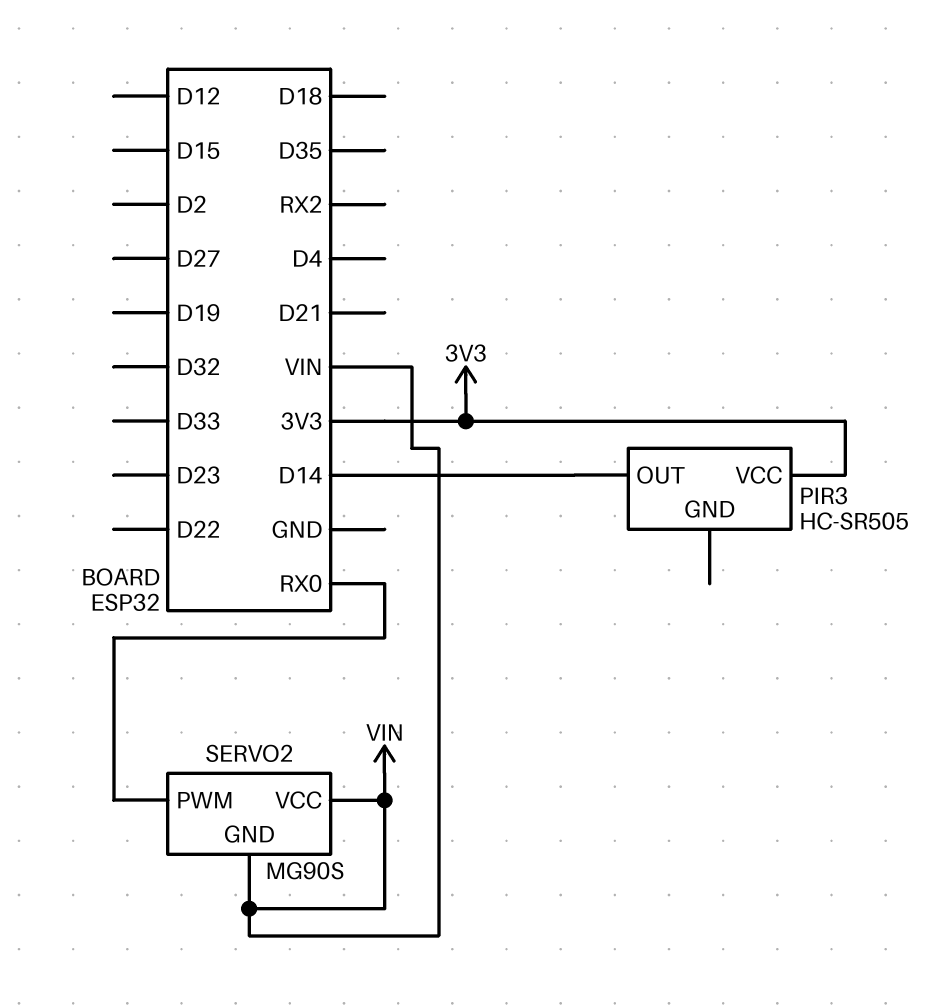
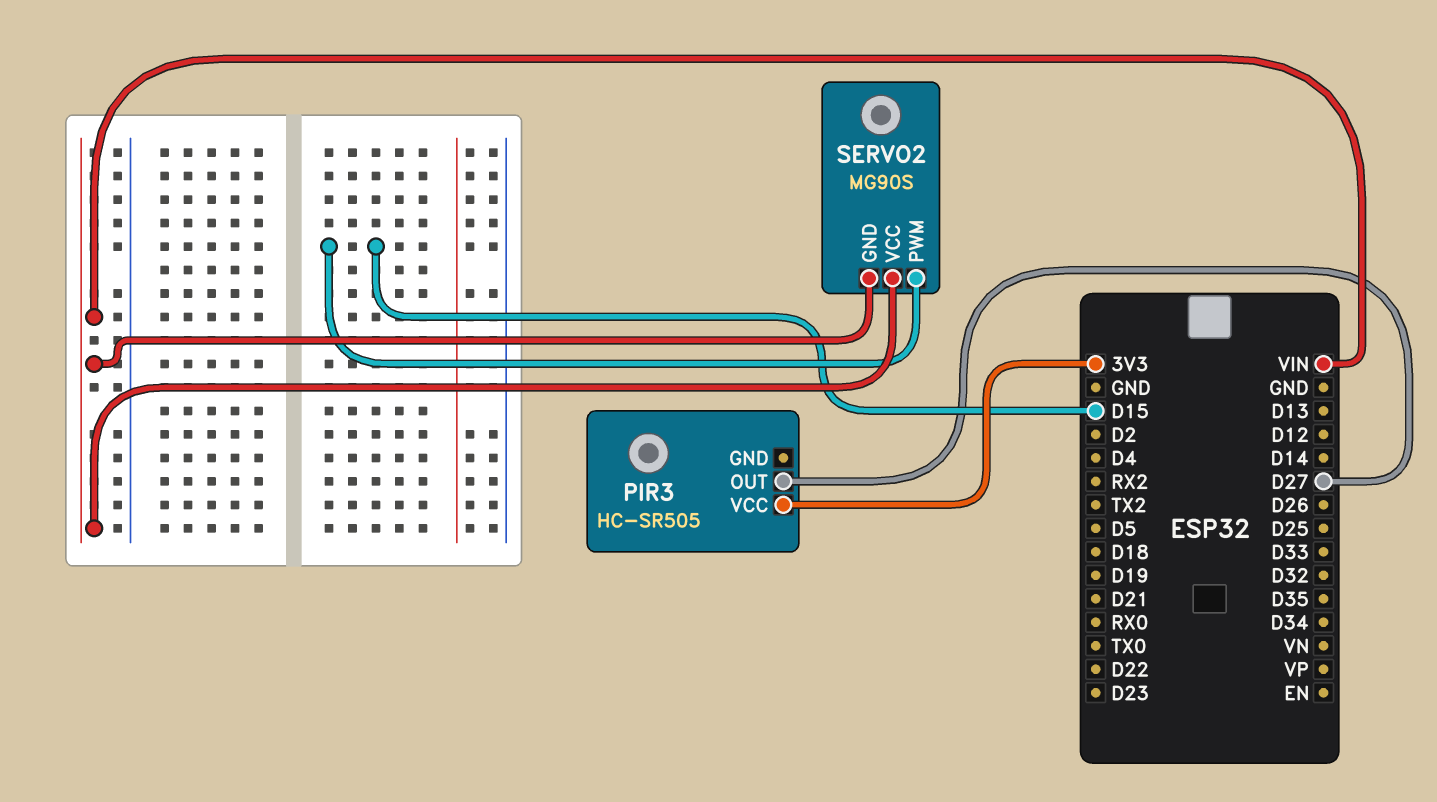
PIR3 pin OUT: D14 -> D27
SERVO2 pin PWM: RX0 -> D15

